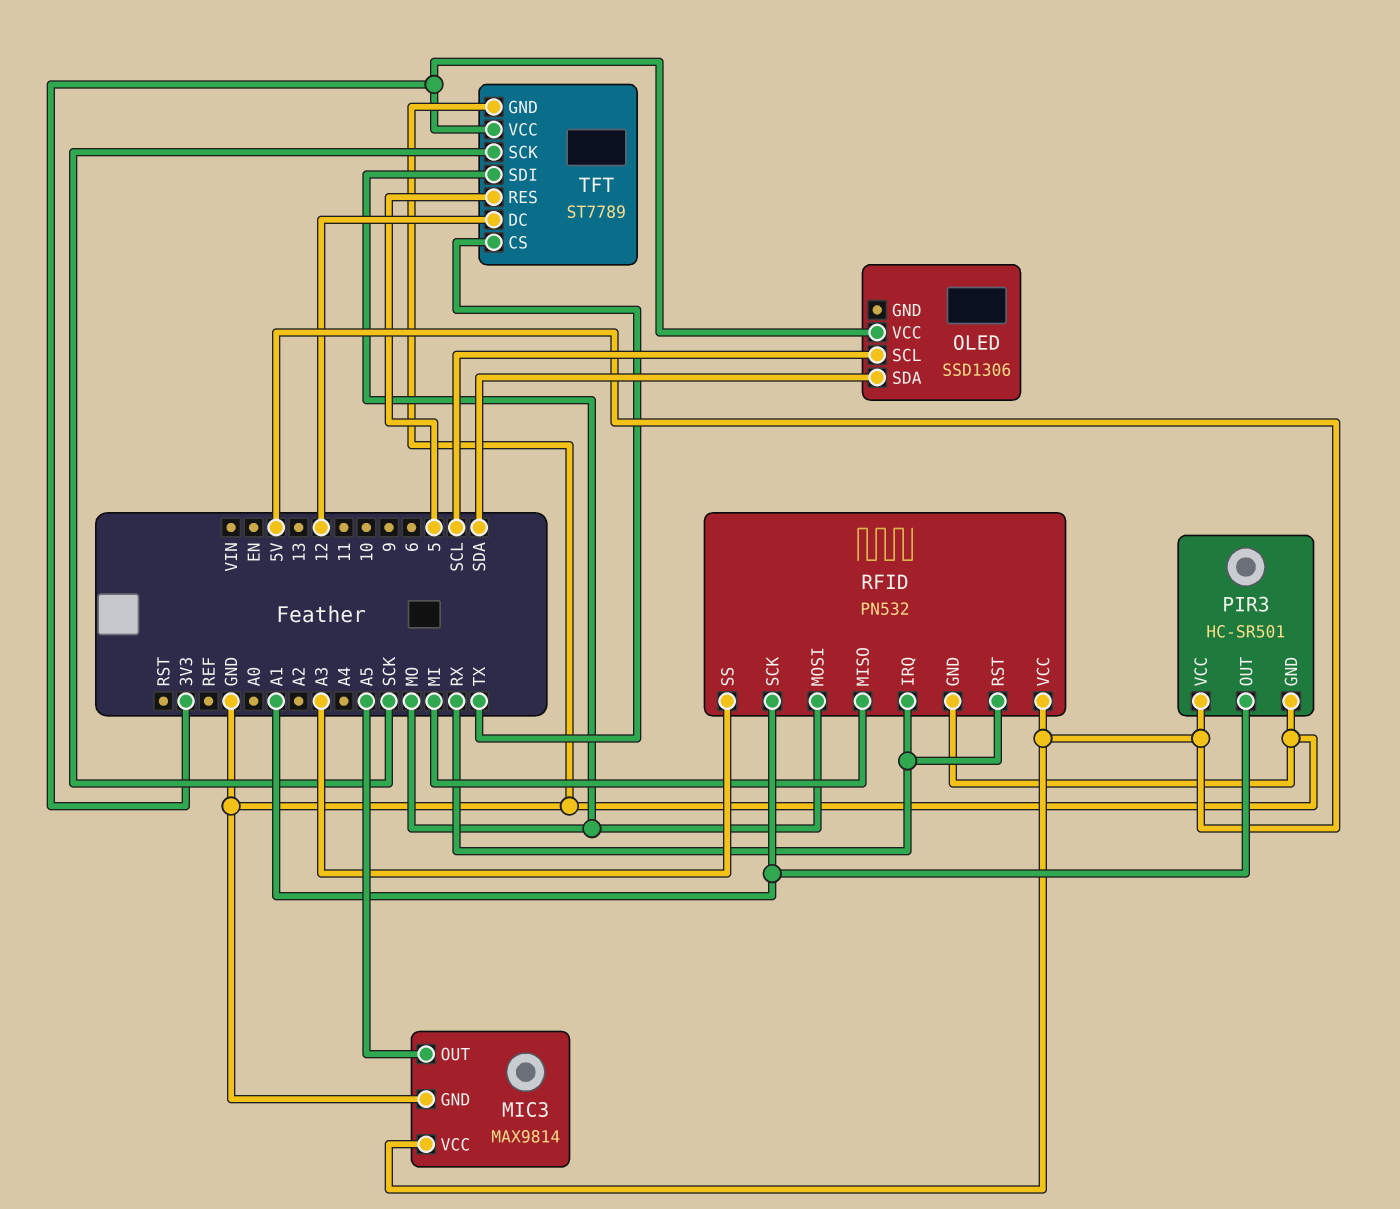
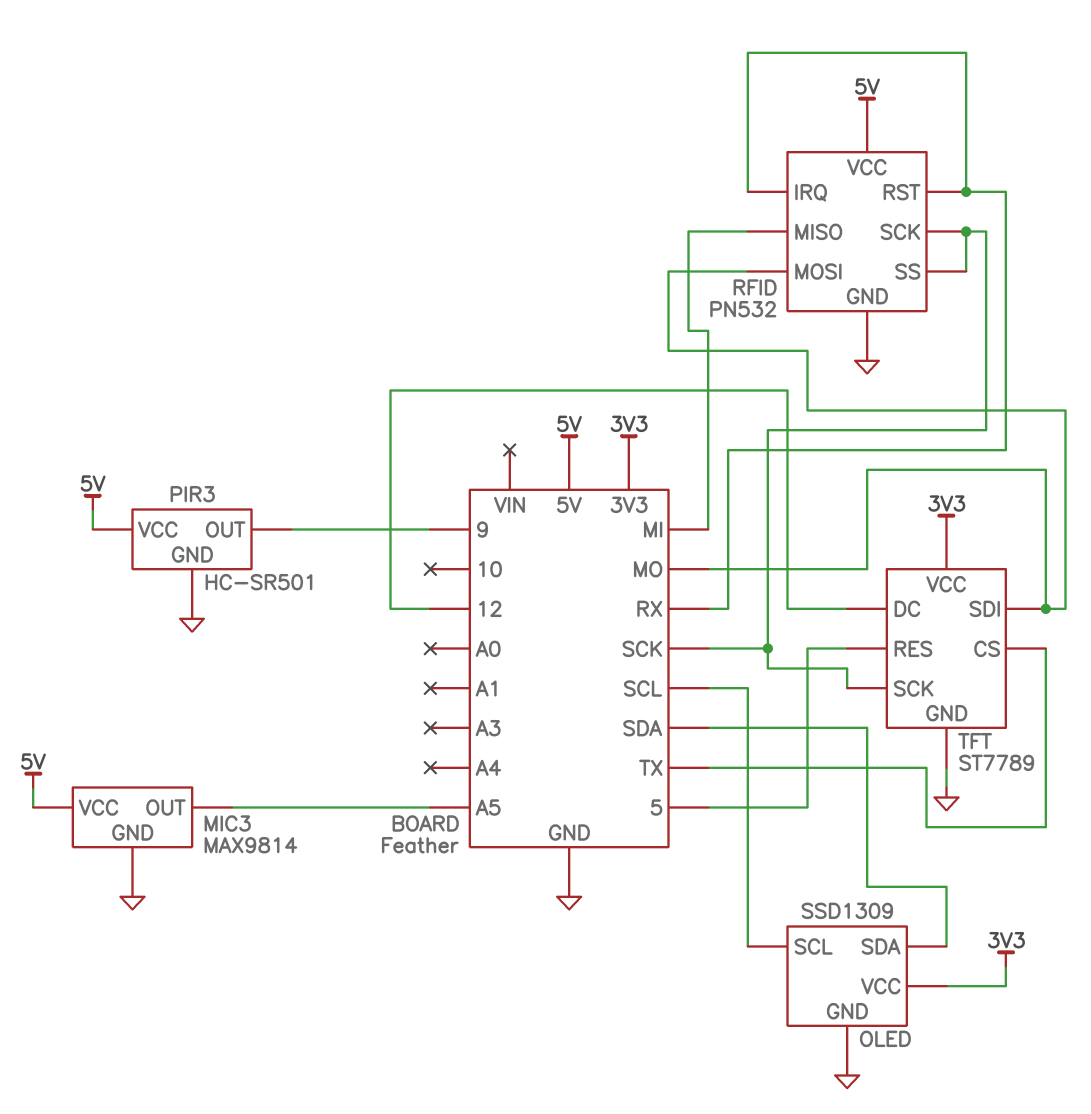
OLED: SSD1306 -> SSD1309
OLED pin GND: none -> GND
PIR3 pin OUT: A1 -> 9
RFID pin SCK: A1 -> SCK
RFID pin SS: A3 -> SCK

